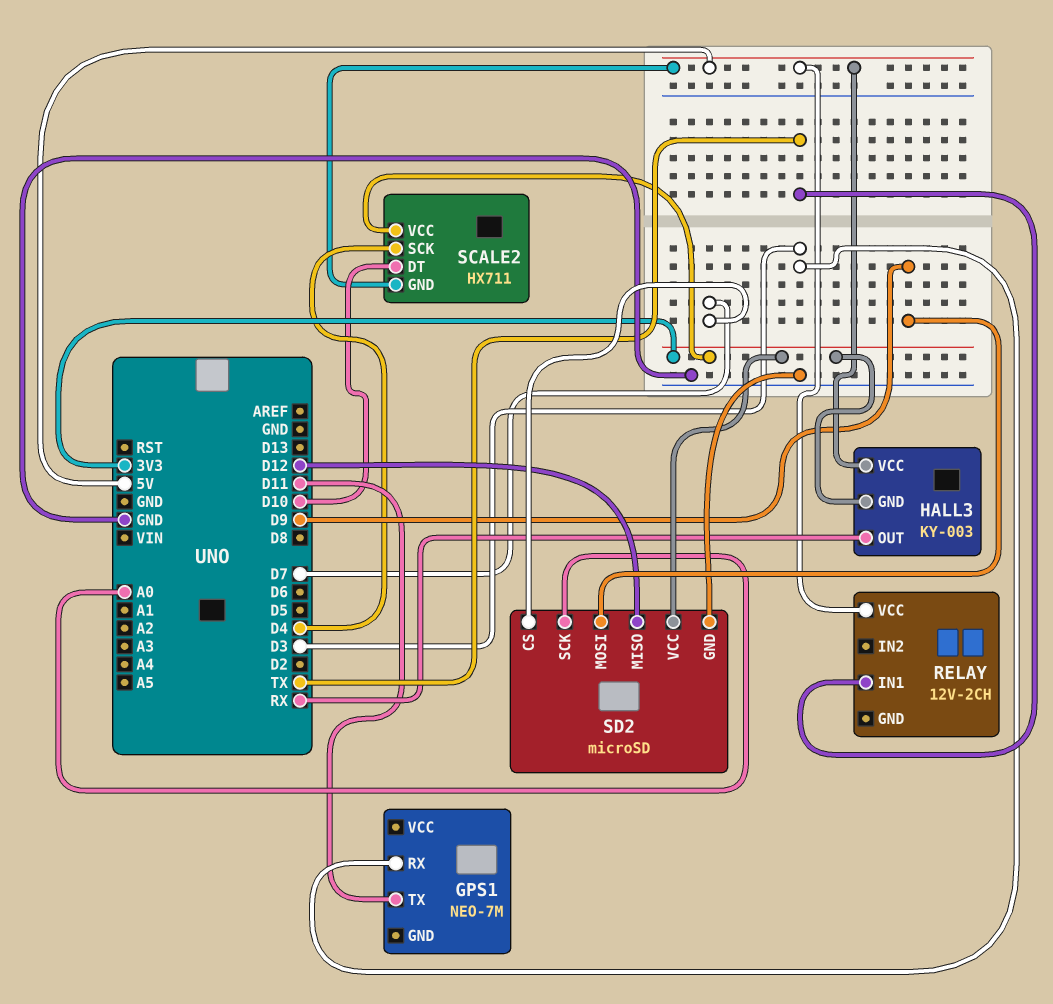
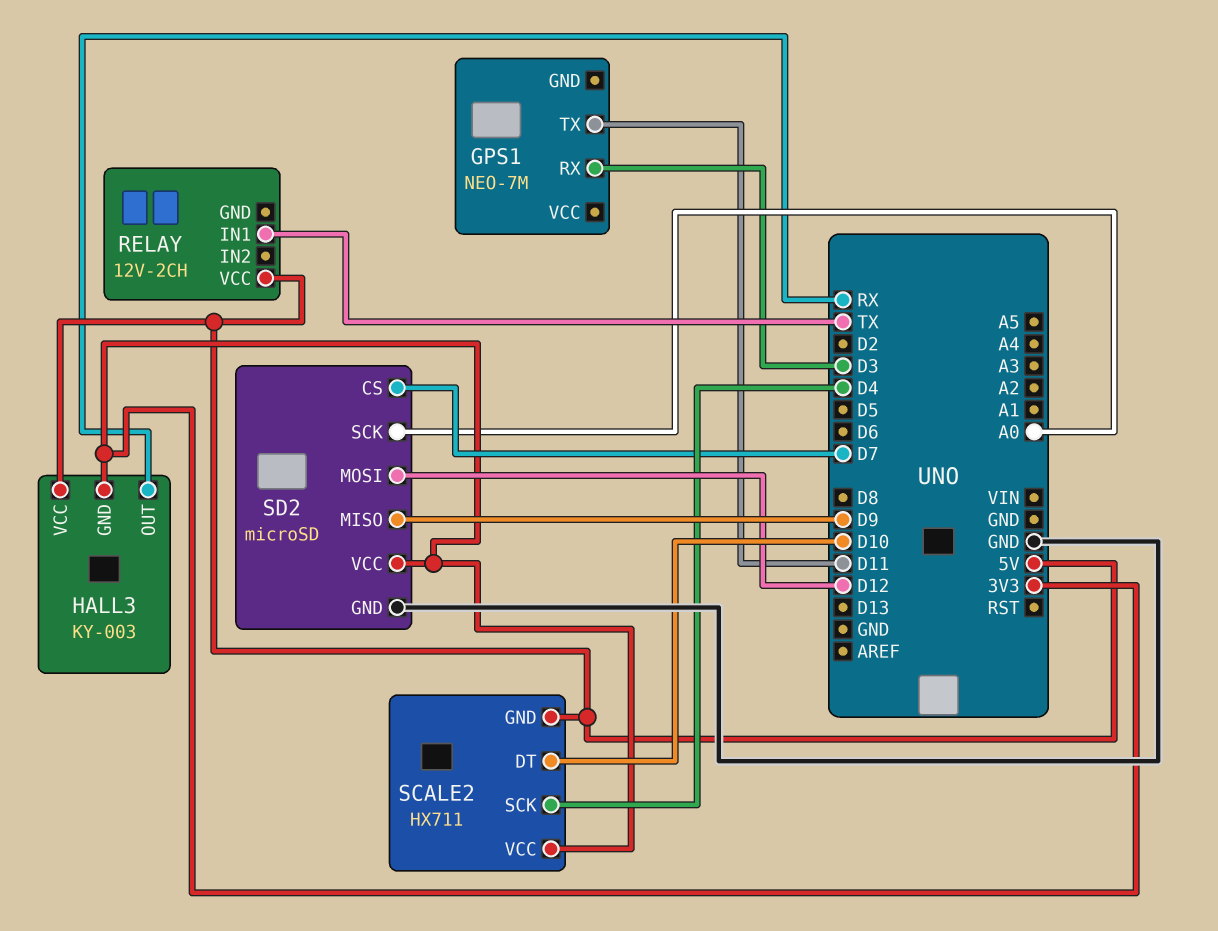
SD2 pin MISO: D12 -> D9
SD2 pin MOSI: D9 -> D12

